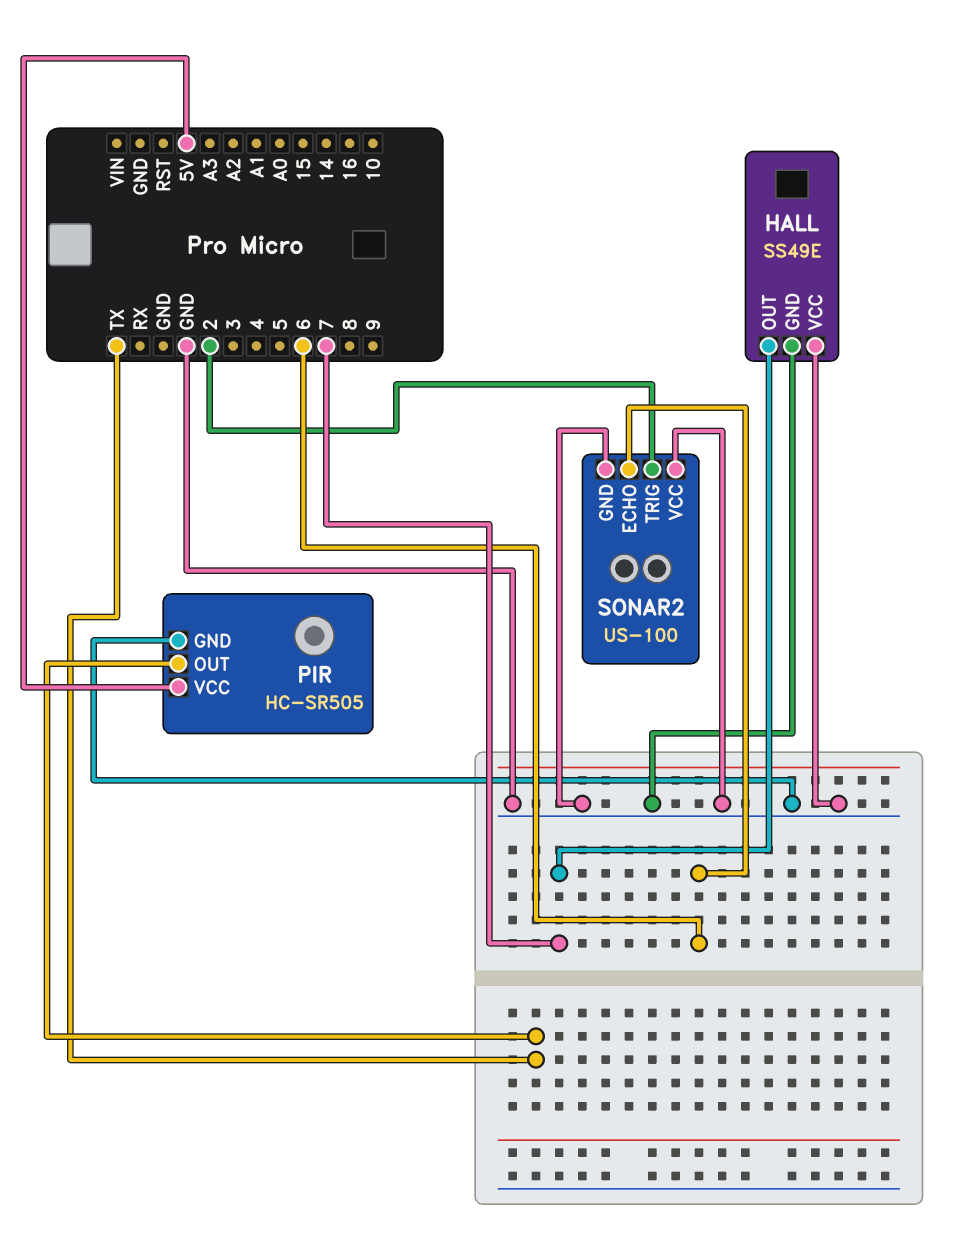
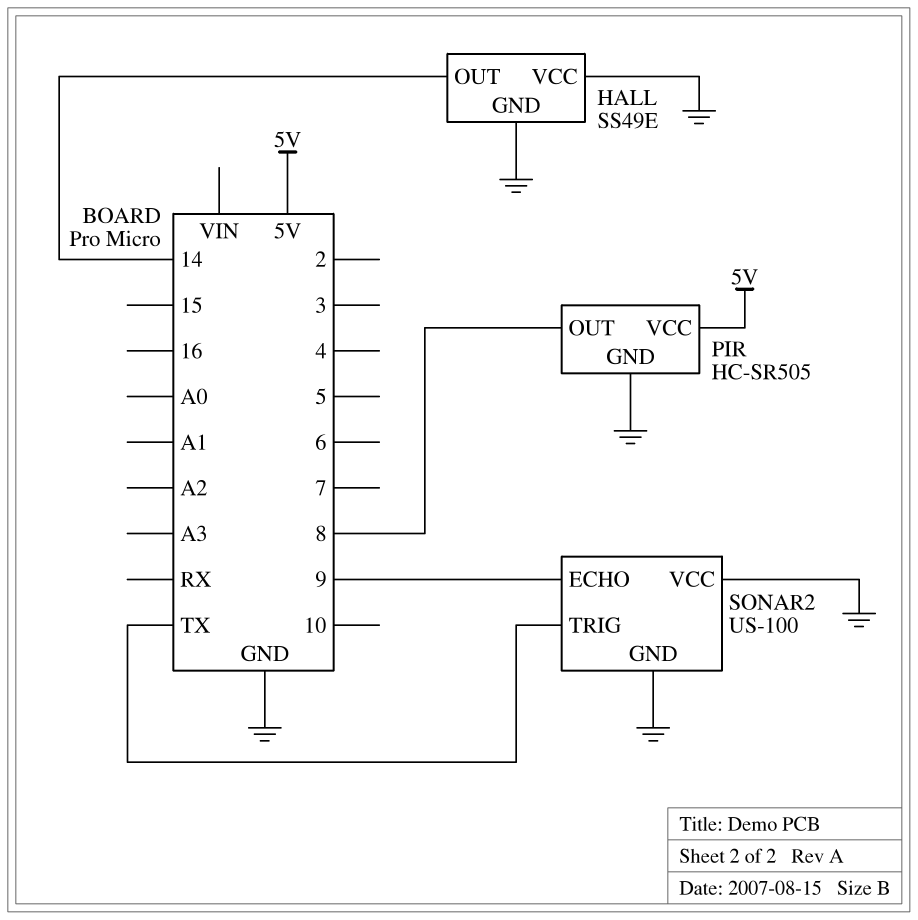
HALL pin OUT: 7 -> 14
PIR pin OUT: TX -> 8
SONAR2 pin ECHO: 6 -> 9
SONAR2 pin TRIG: 2 -> TX

